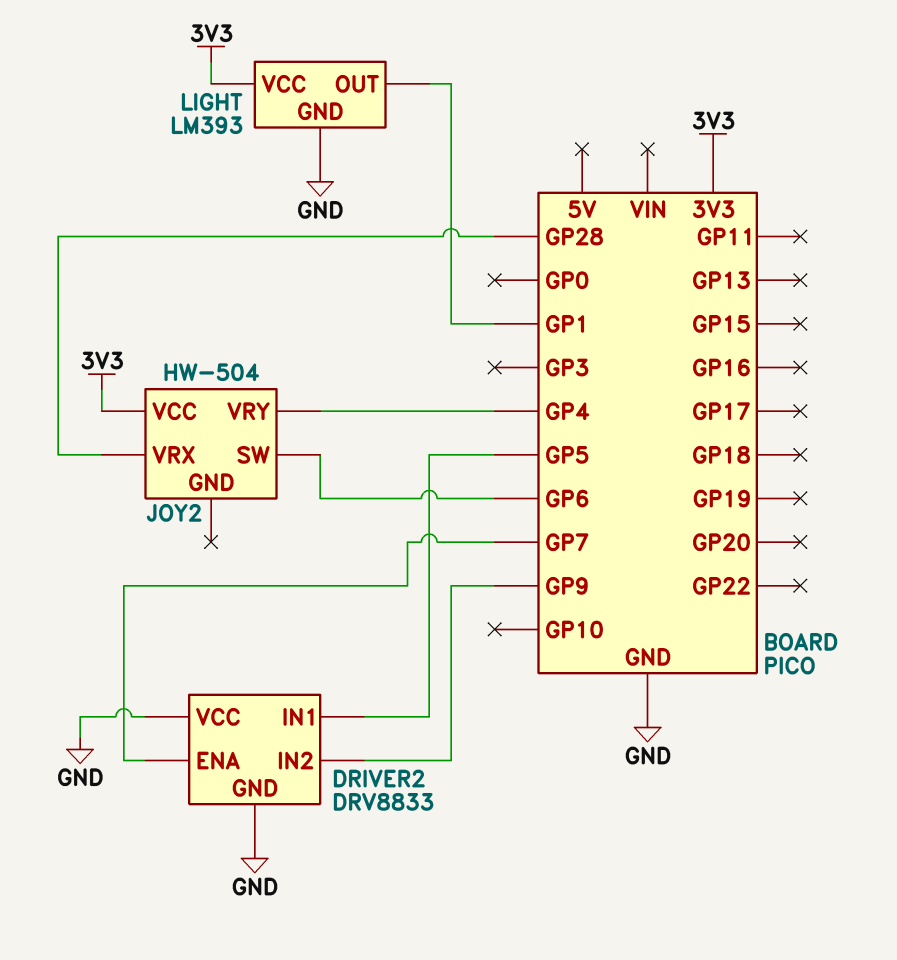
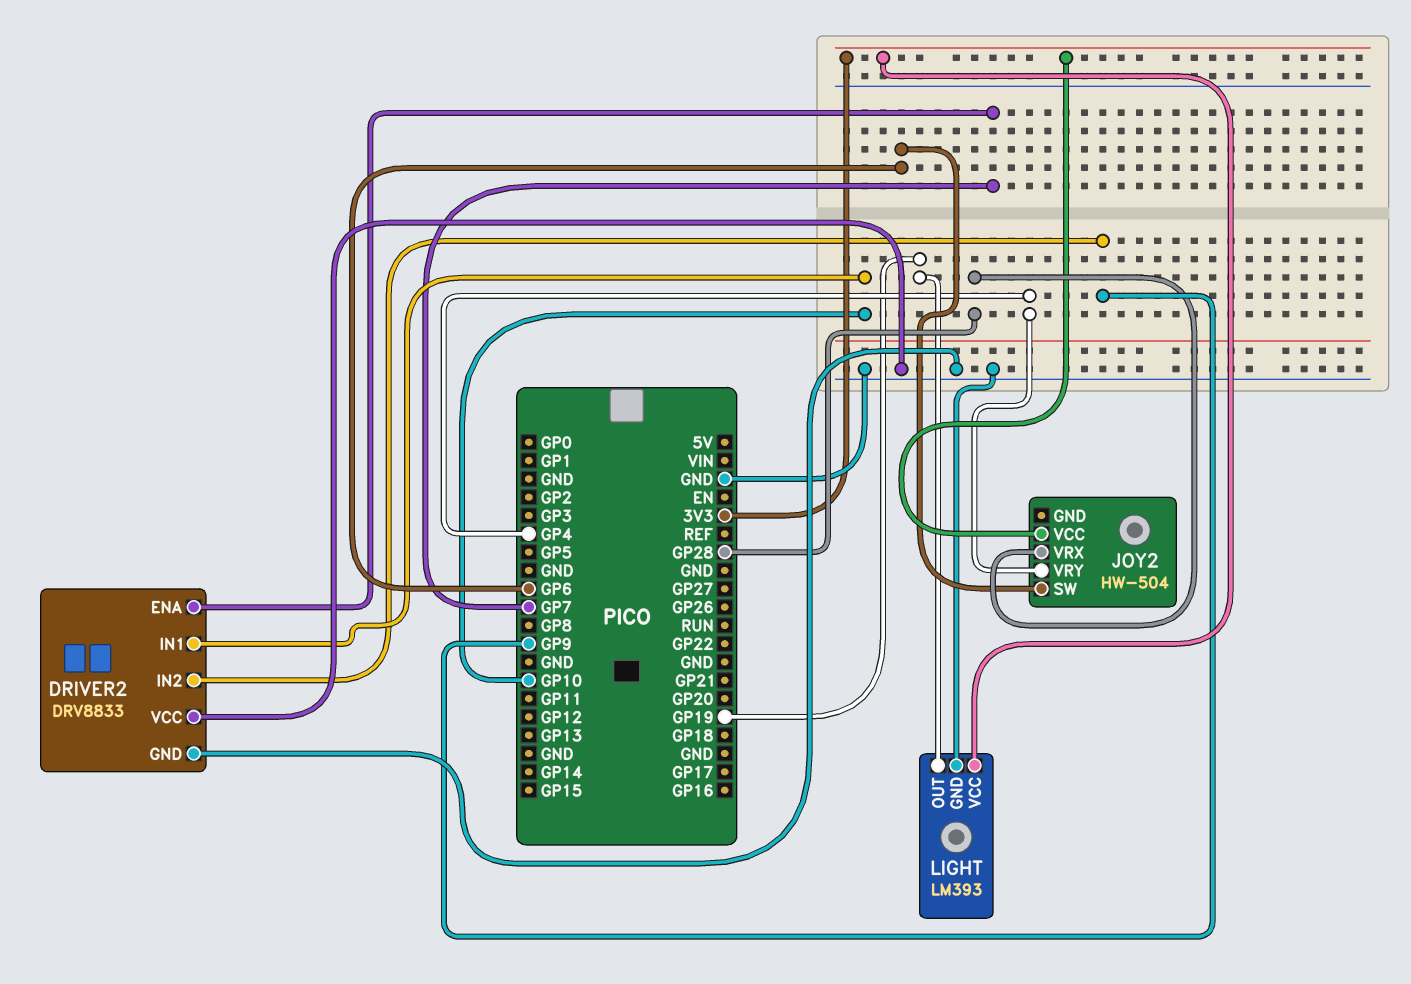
DRIVER2 pin IN1: GP5 -> GP10
LIGHT pin OUT: GP1 -> GP19

